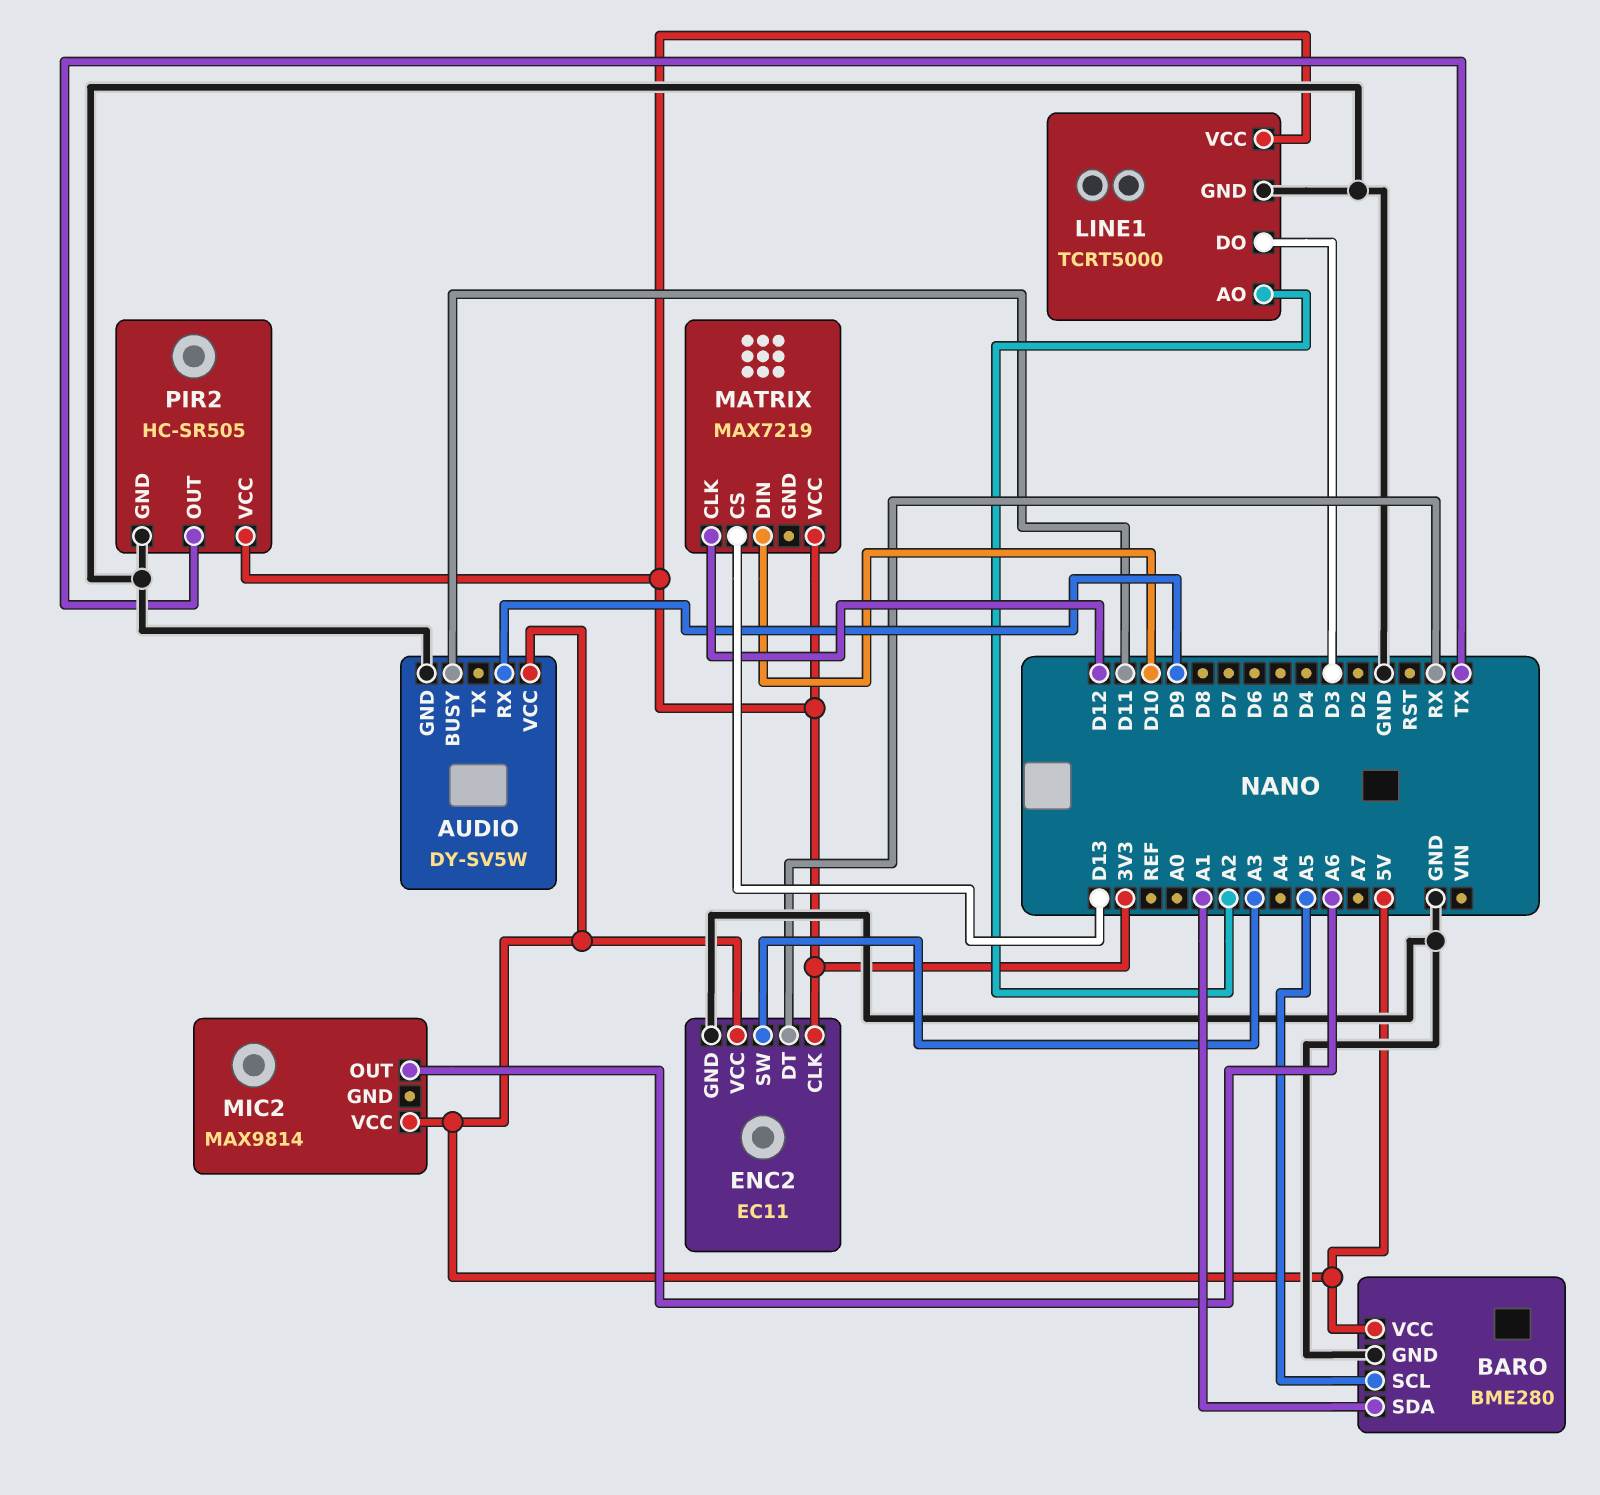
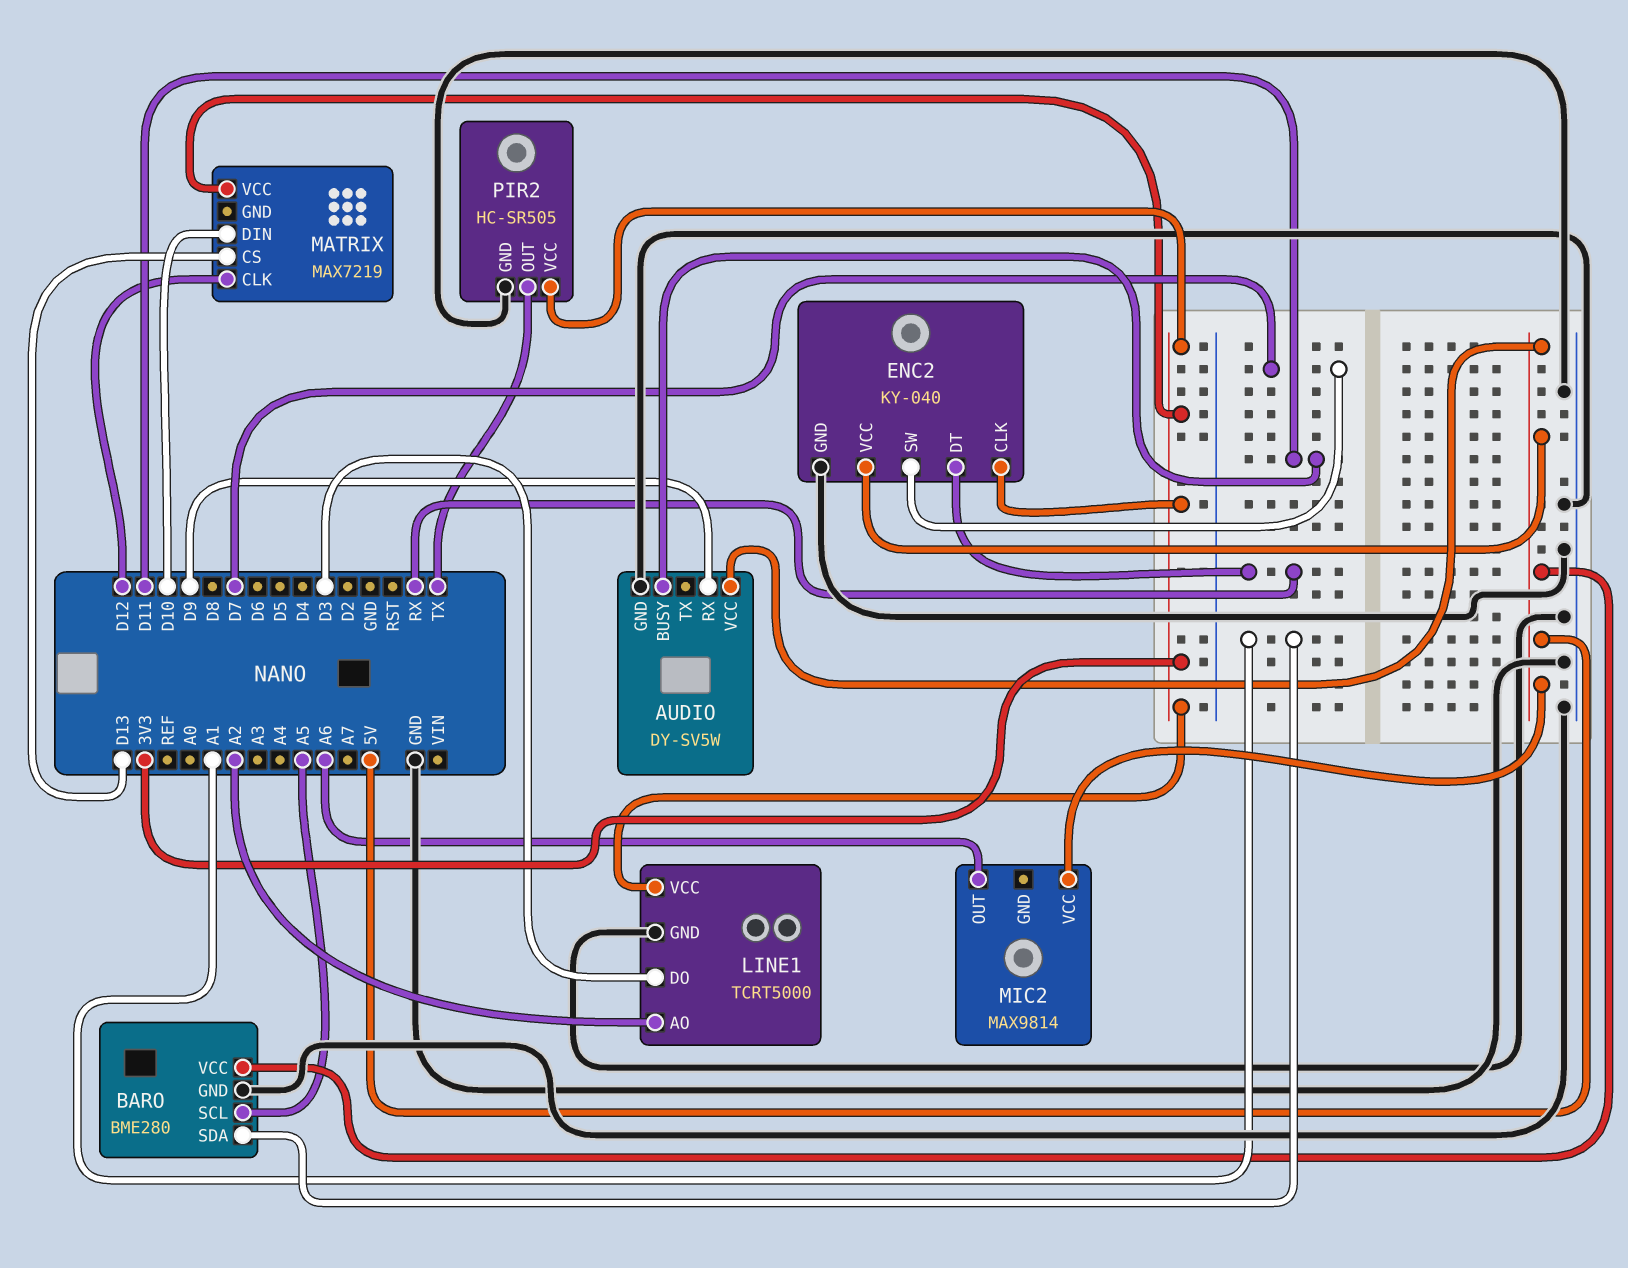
ENC2: EC11 -> KY-040
ENC2 pin SW: A3 -> D7

